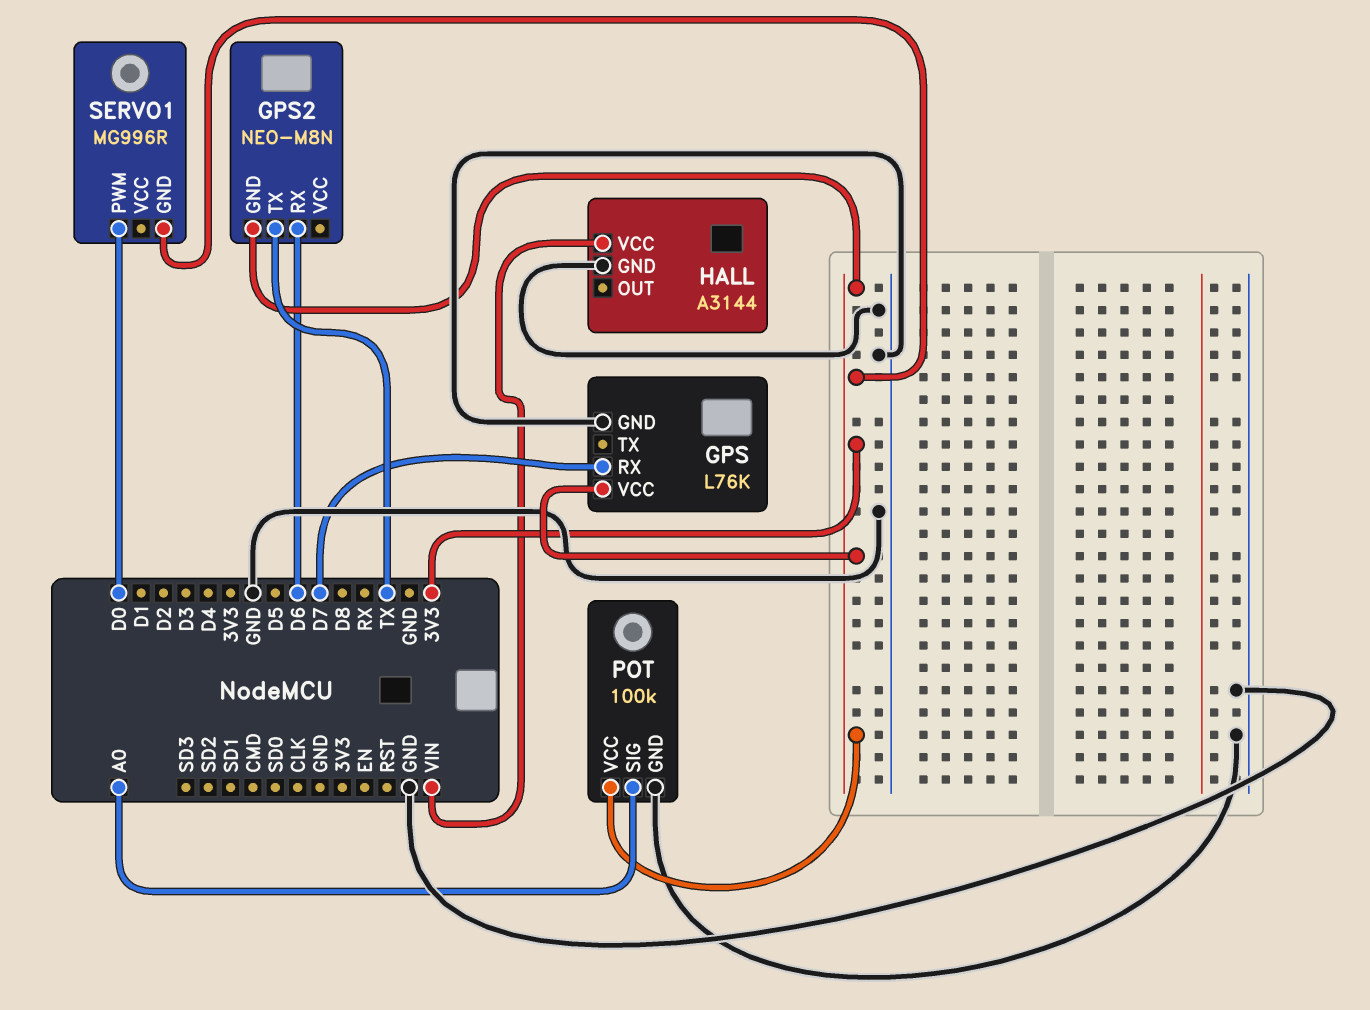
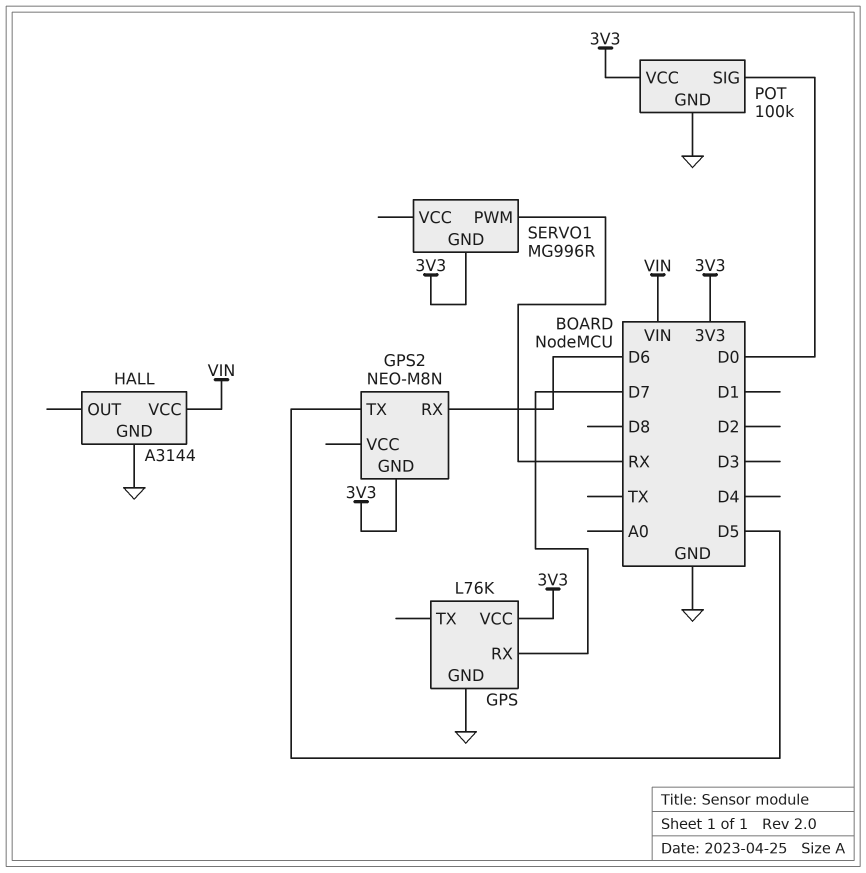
GPS2 pin TX: TX -> D5
POT pin SIG: A0 -> D0
SERVO1 pin PWM: D0 -> RX

